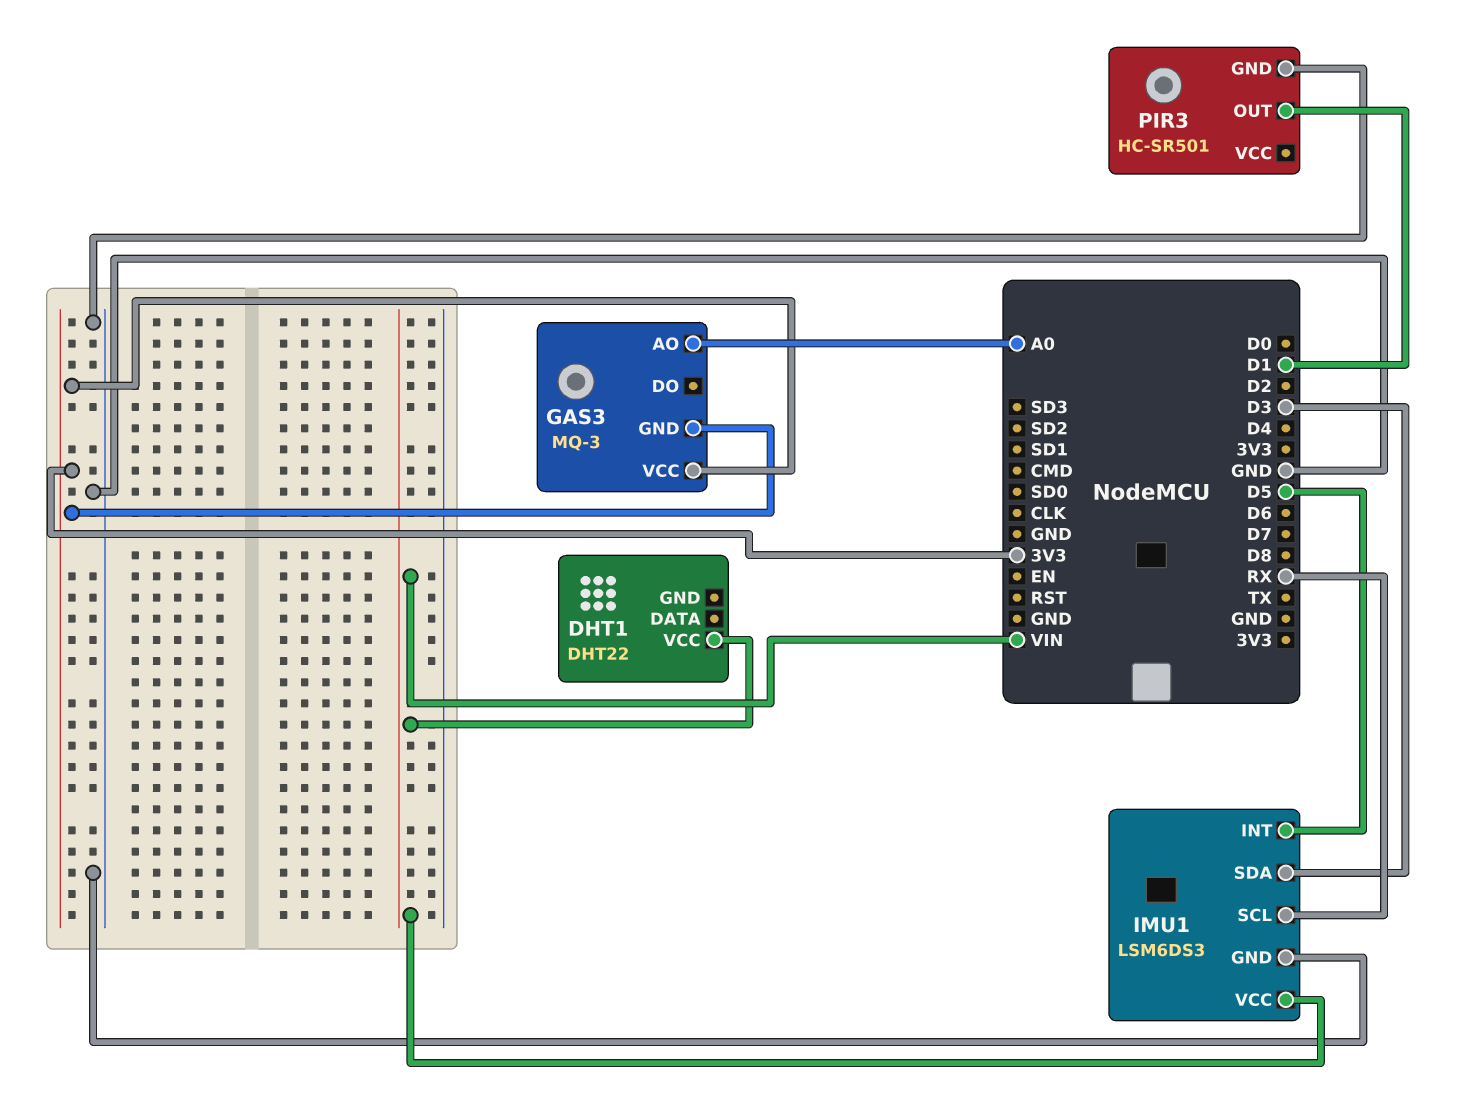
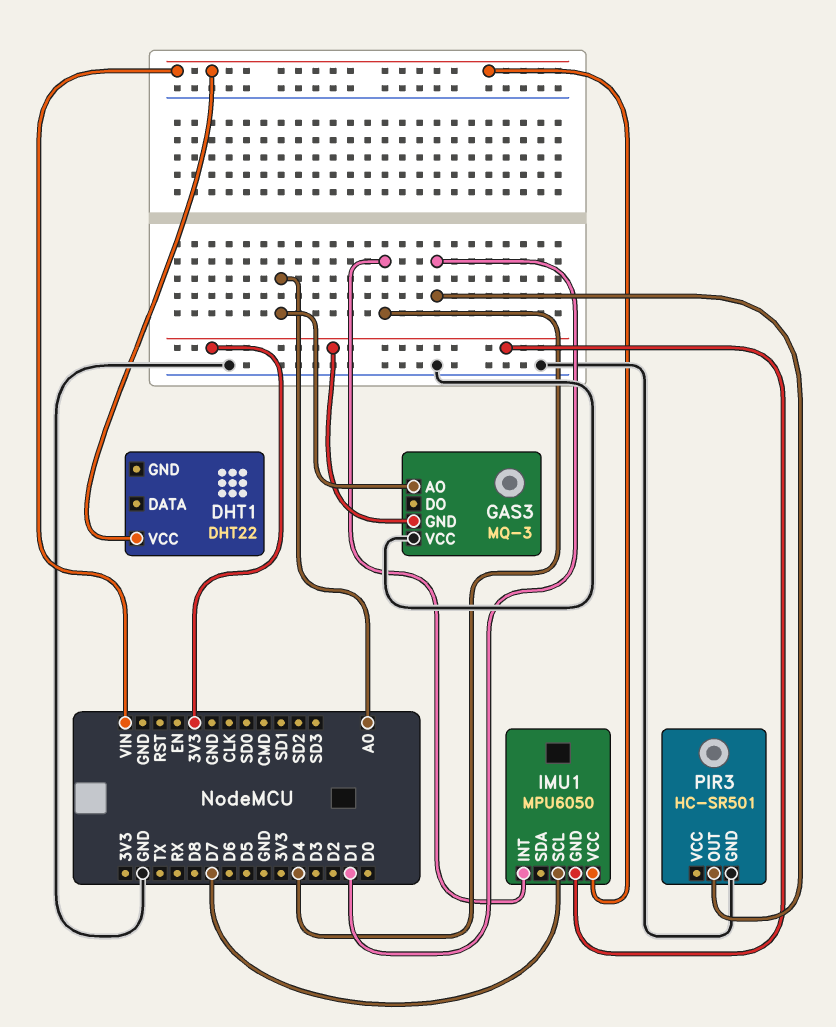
GAS3 pin VCC: 3V3 -> GND
IMU1: LSM6DS3 -> MPU6050
IMU1 pin GND: GND -> 3V3
IMU1 pin INT: D5 -> D4
IMU1 pin SCL: RX -> D7
IMU1 pin SDA: D3 -> none

